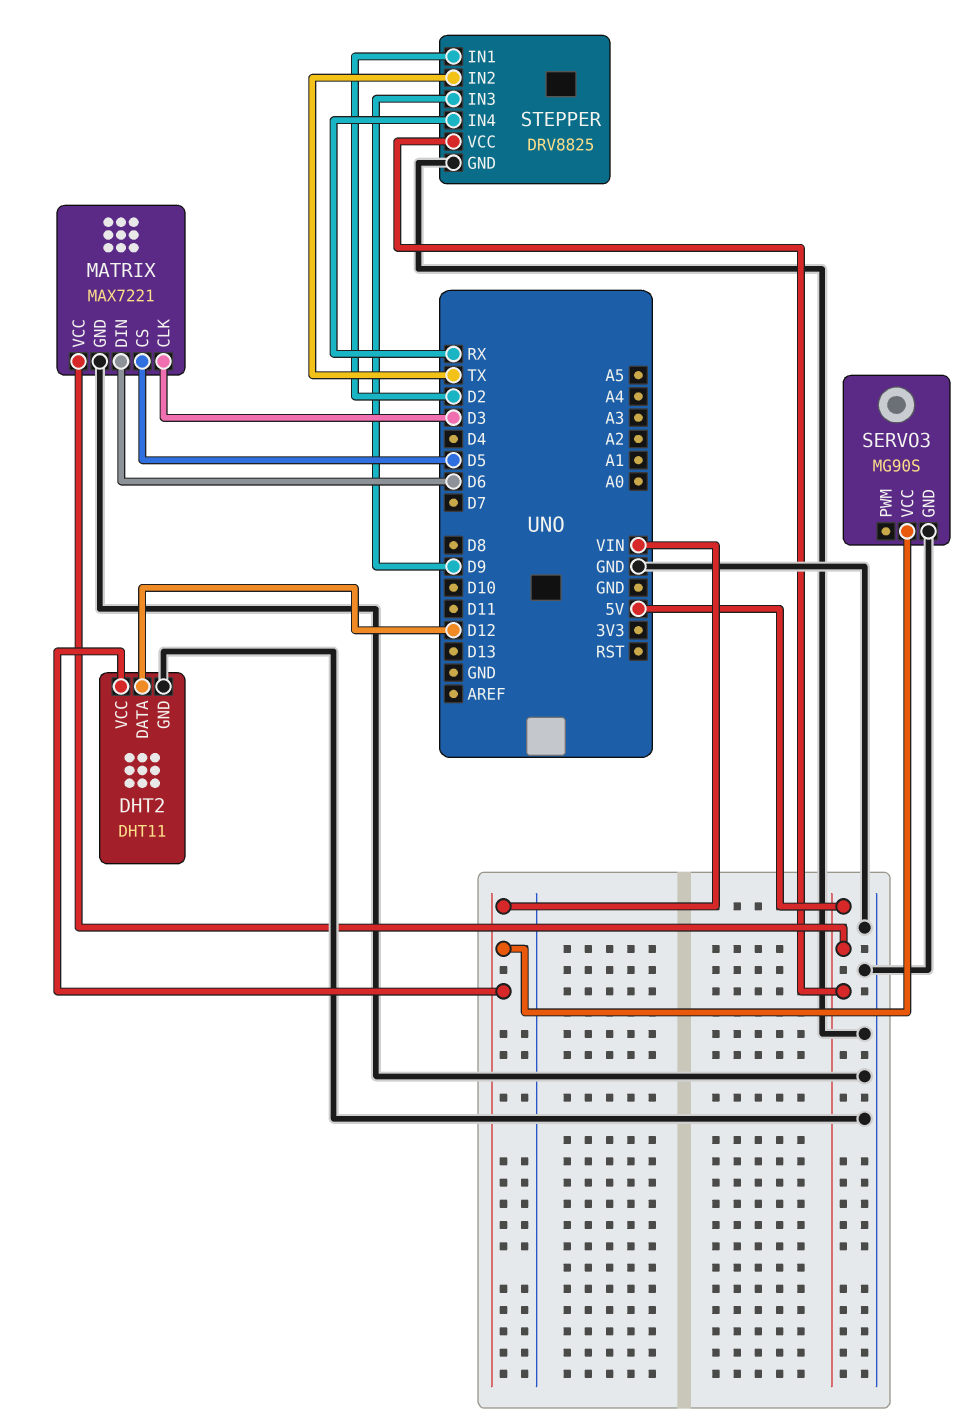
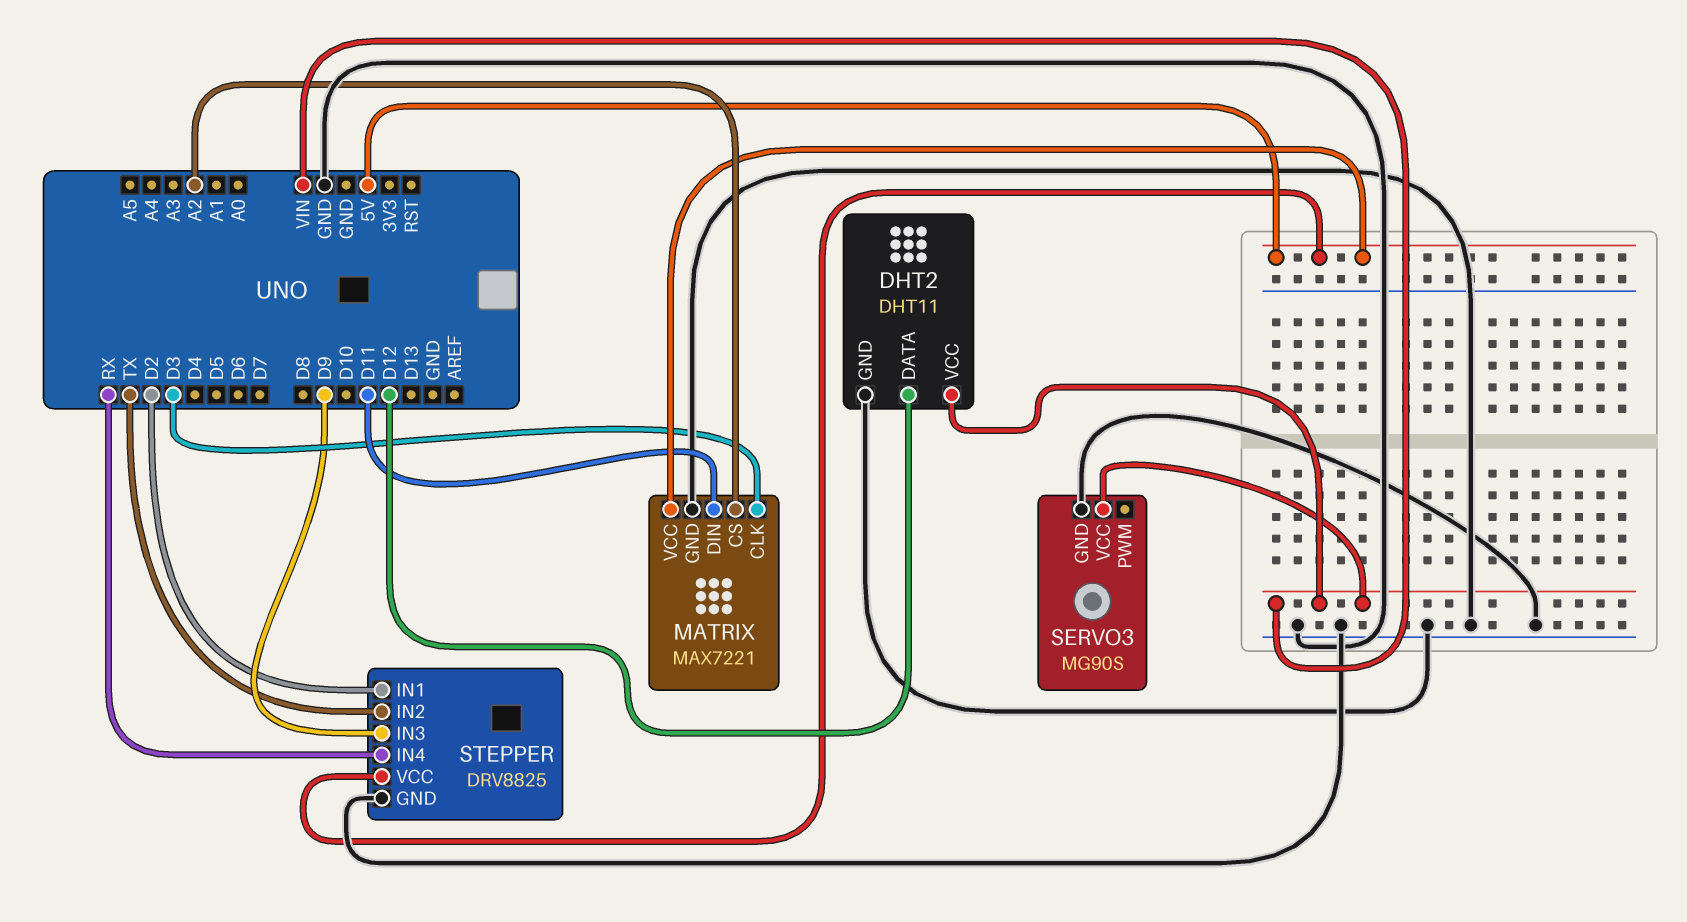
MATRIX pin CS: D5 -> A2
MATRIX pin DIN: D6 -> D11

